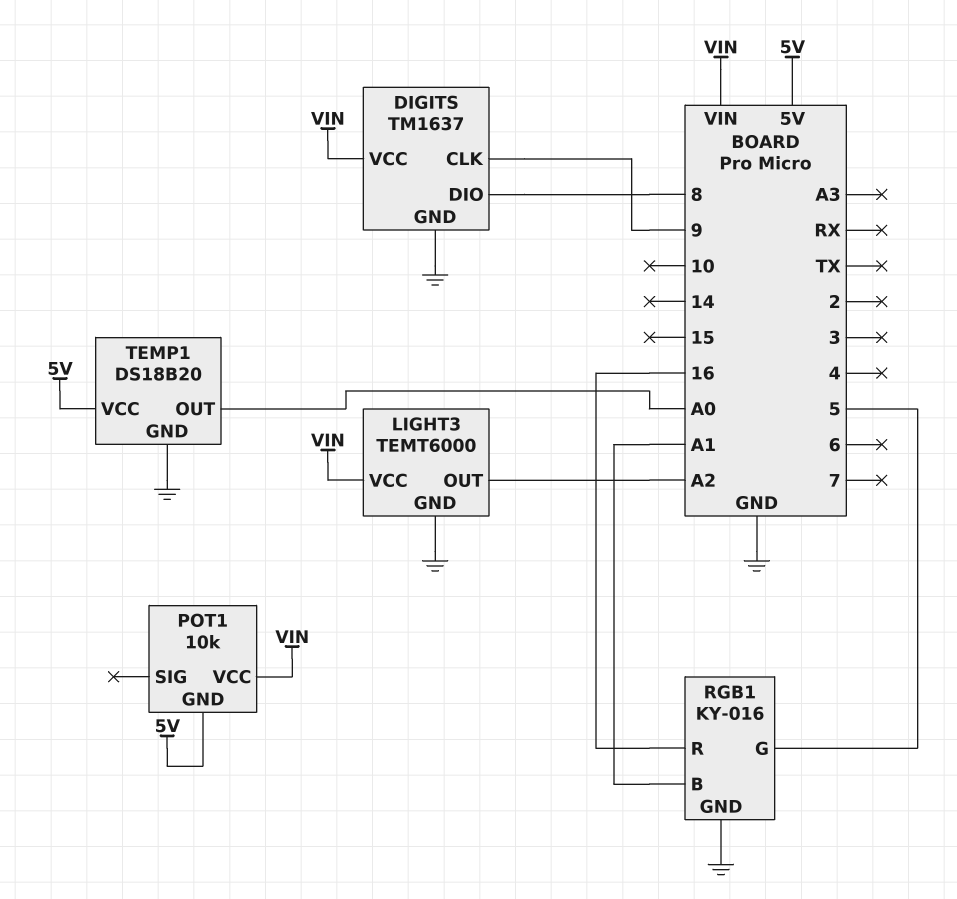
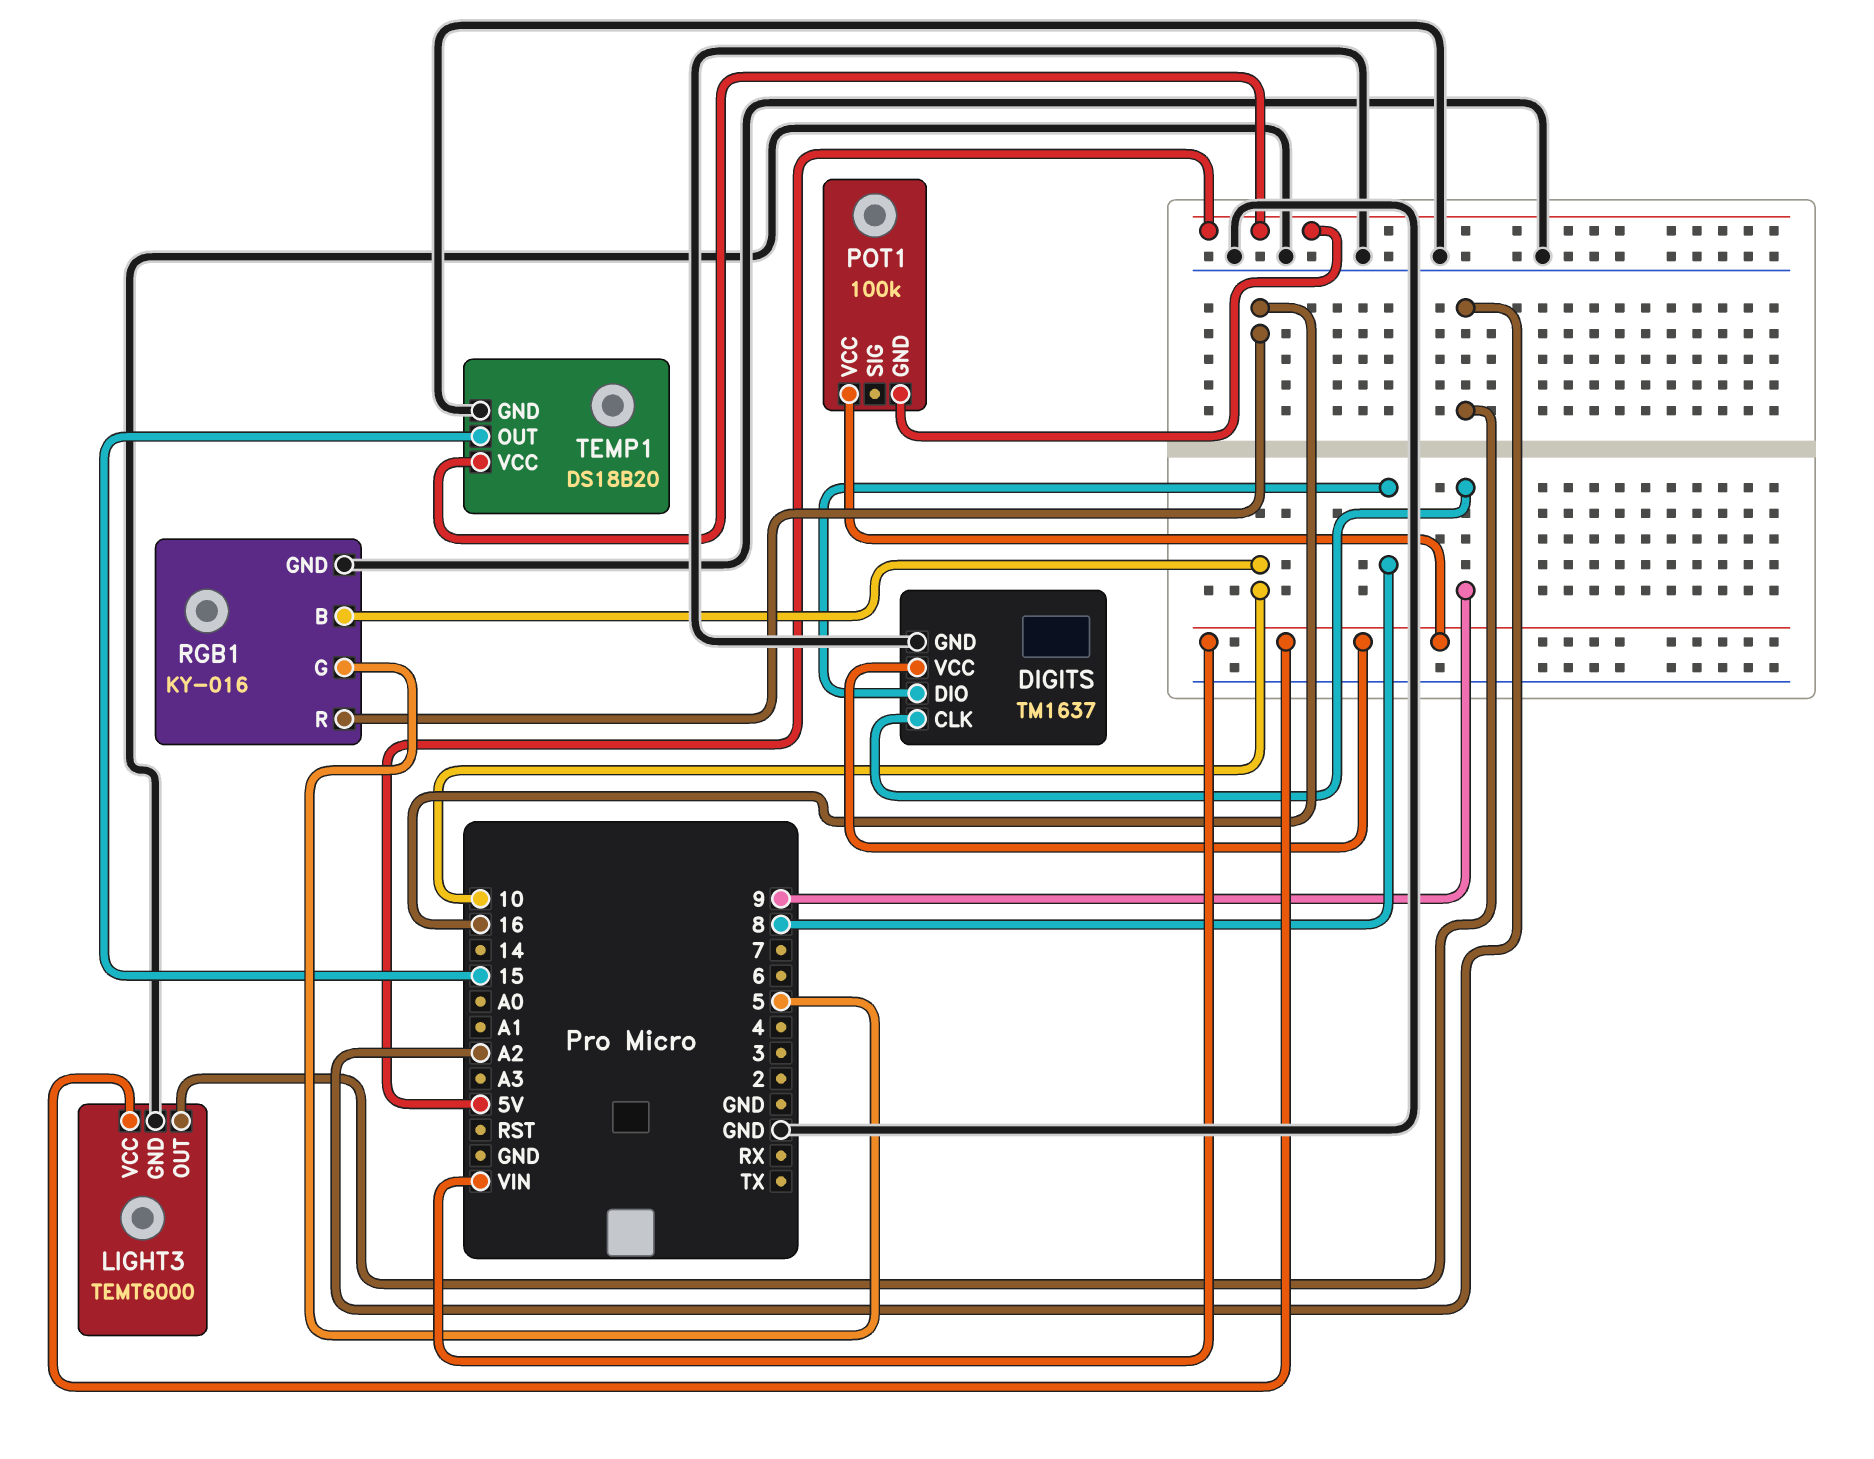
POT1: 10k -> 100k
RGB1 pin B: A1 -> 10
TEMP1 pin OUT: A0 -> 15

